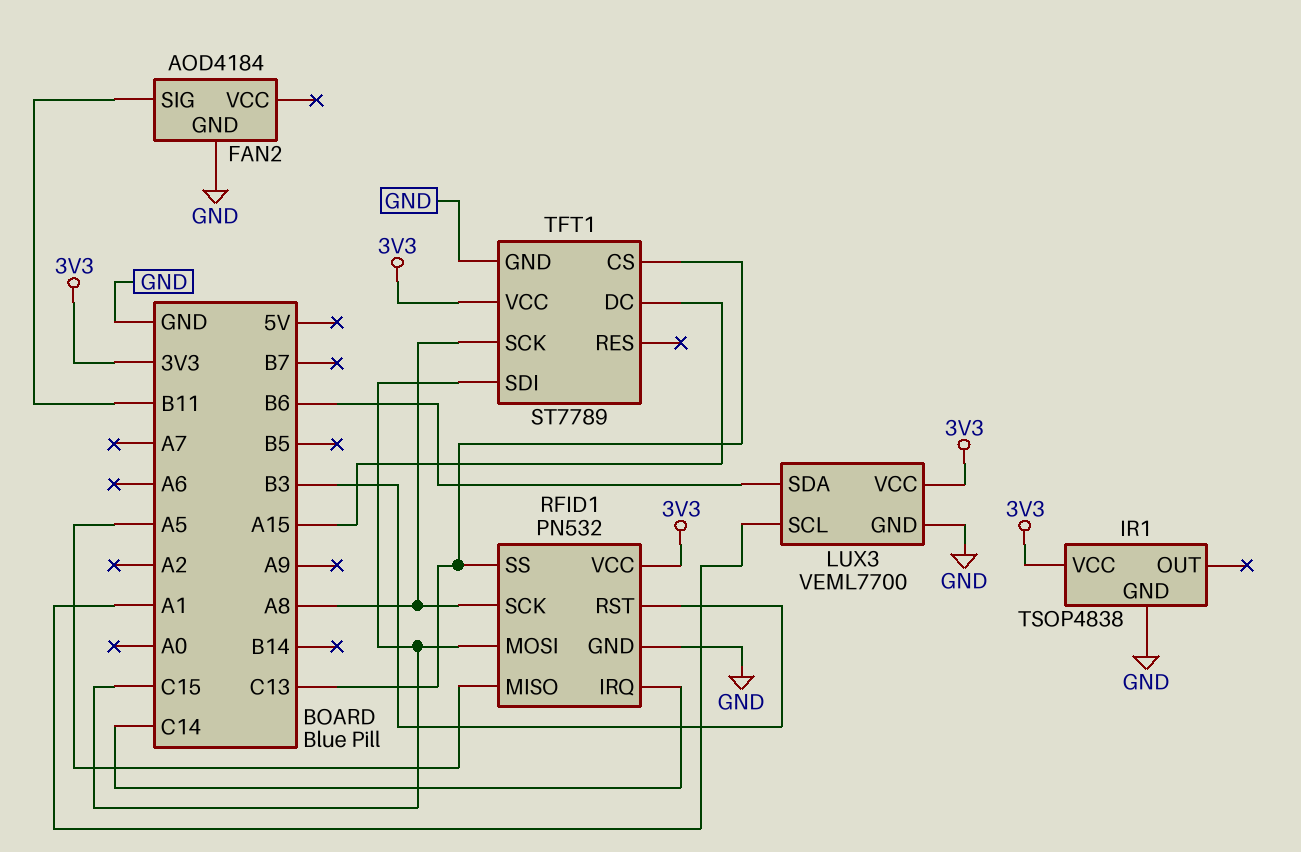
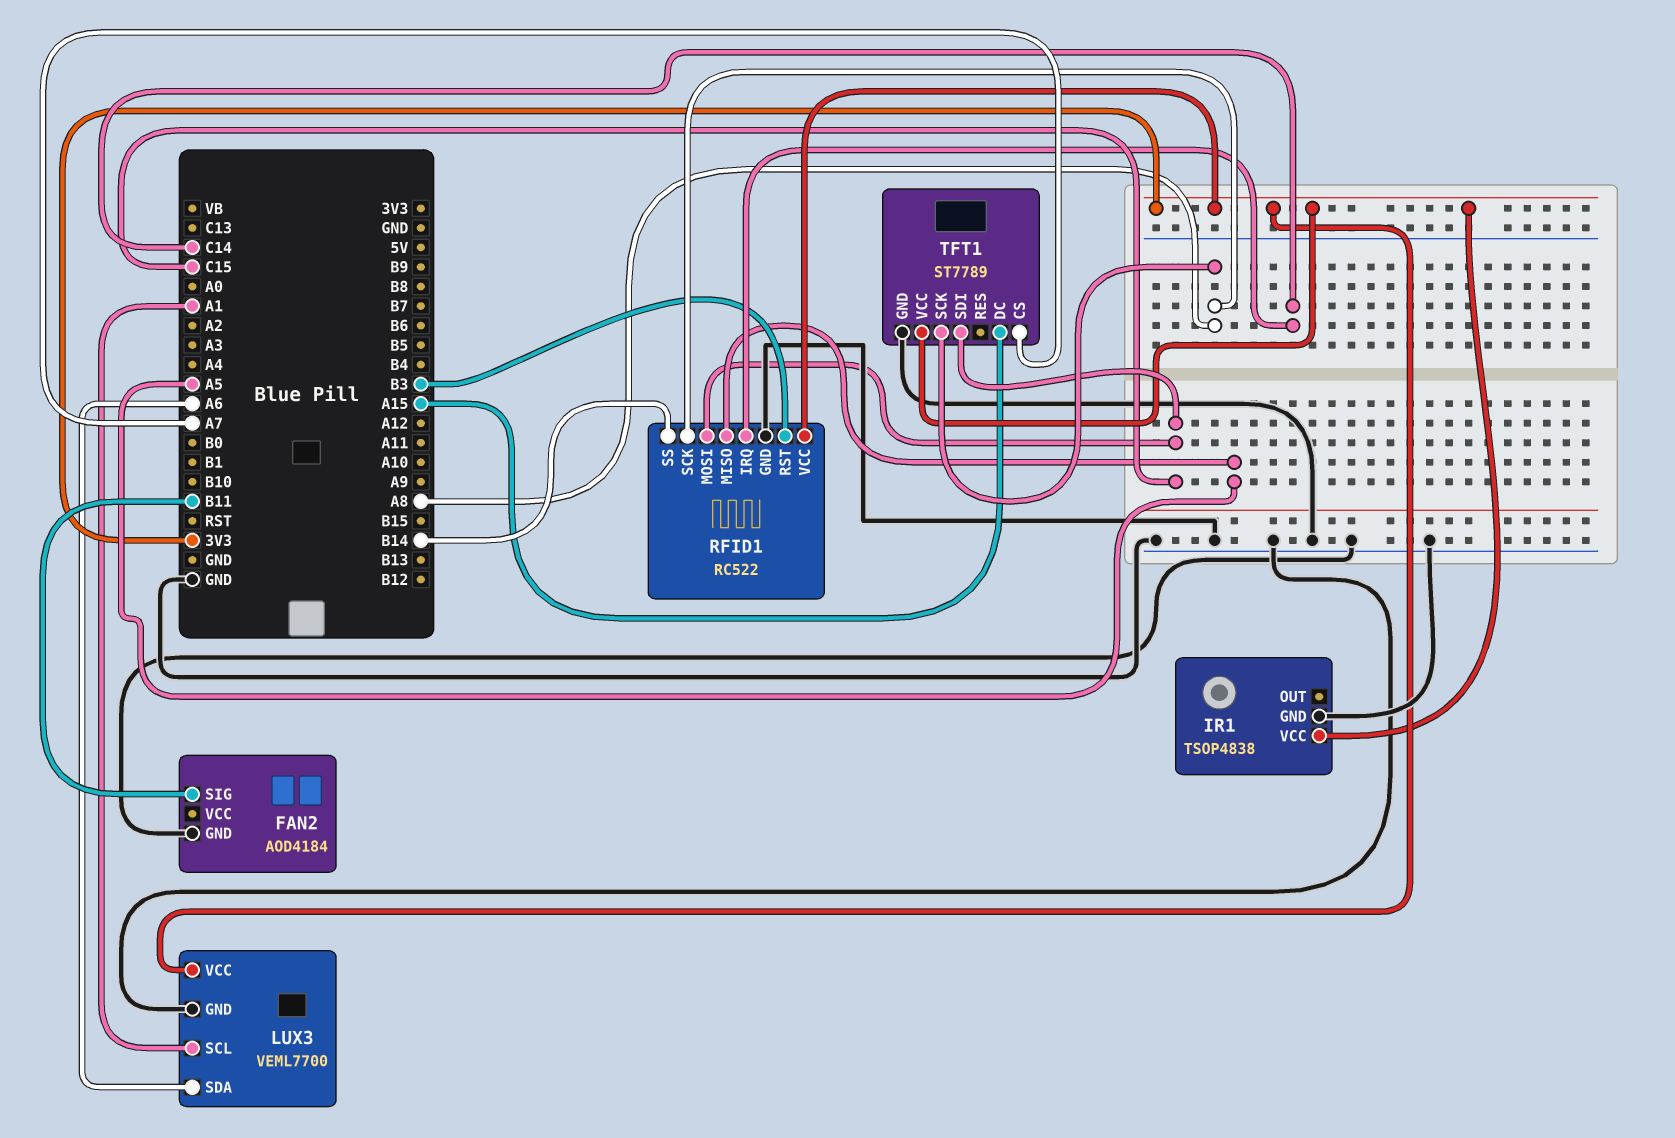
LUX3 pin SDA: B6 -> A6
RFID1: PN532 -> RC522
RFID1 pin SS: C13 -> B14
TFT1 pin CS: C13 -> A7

